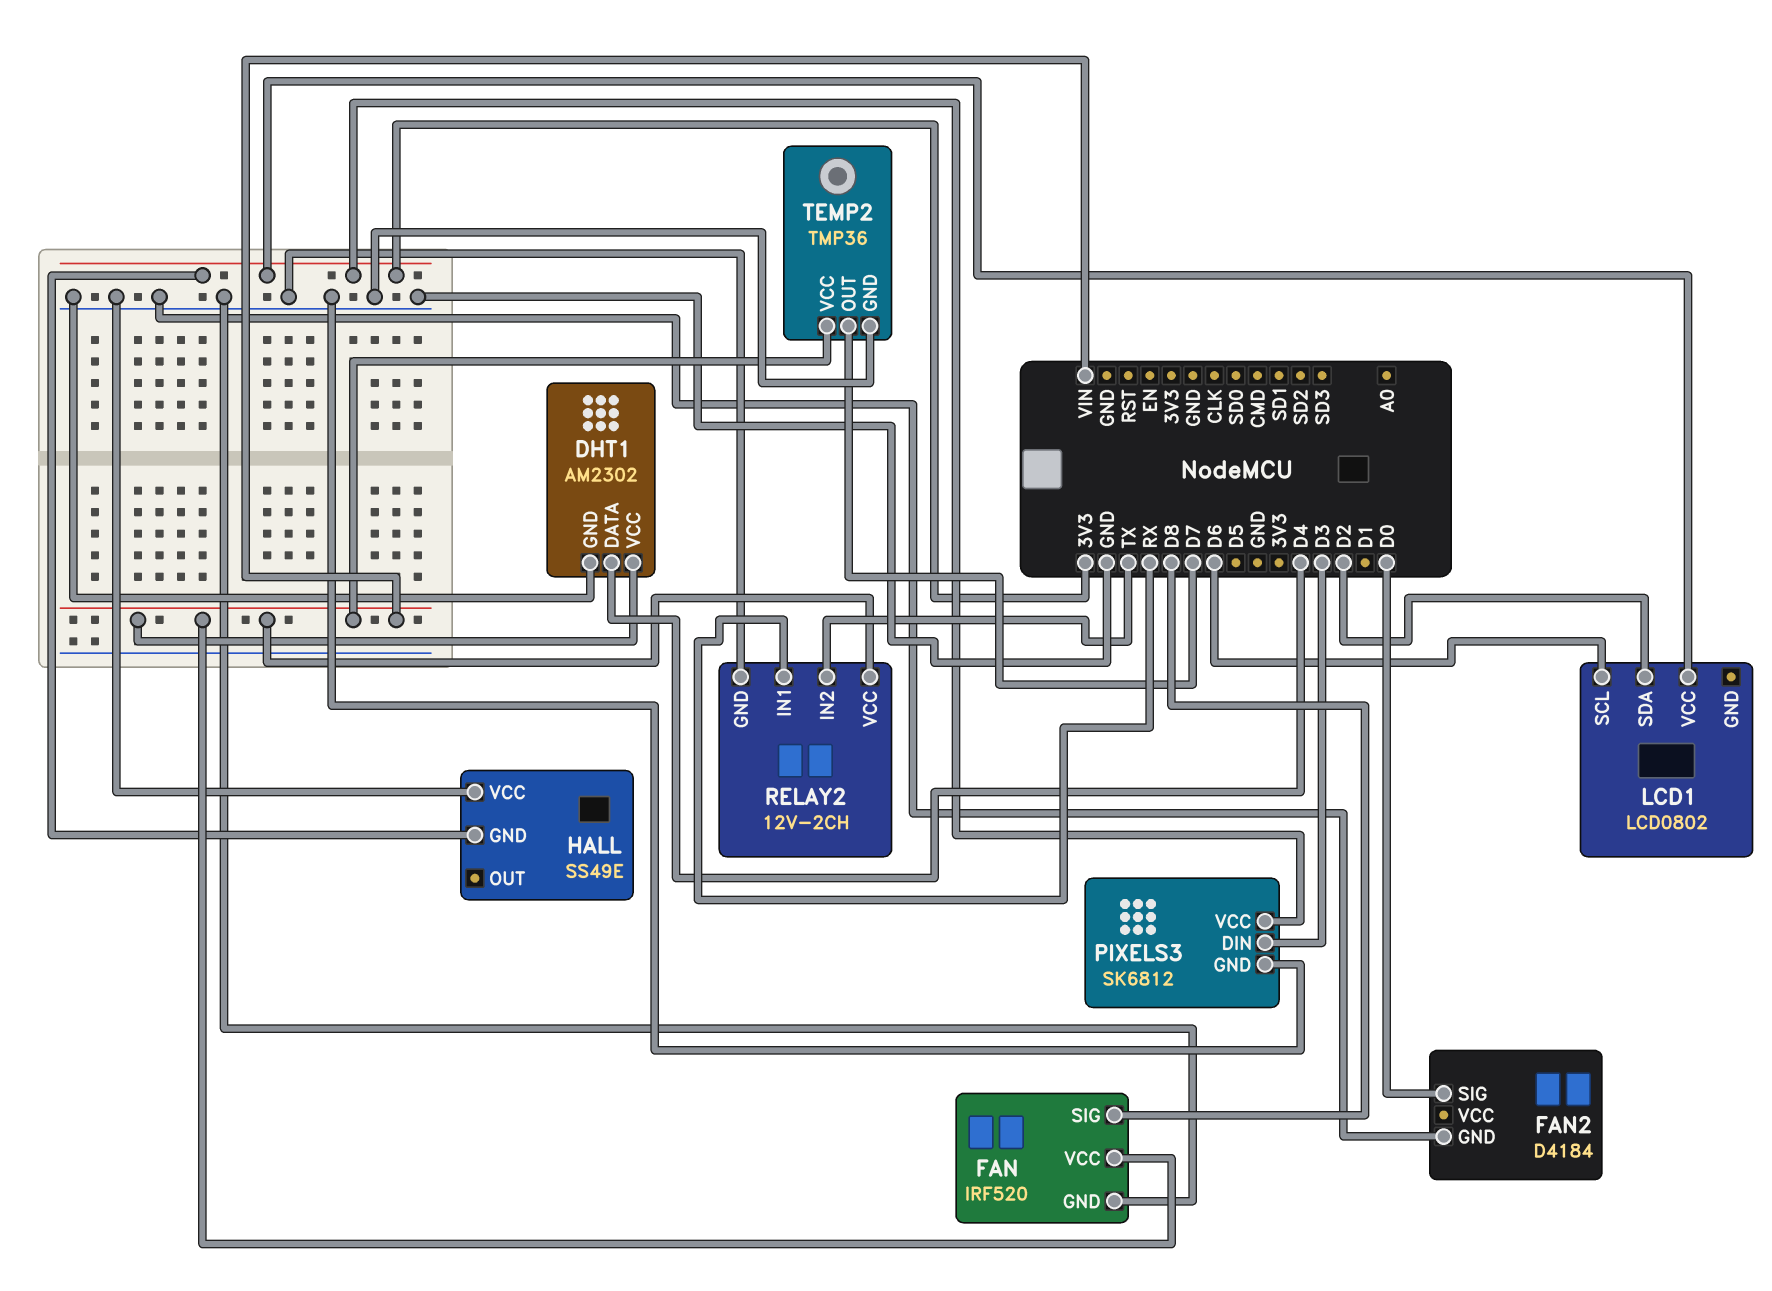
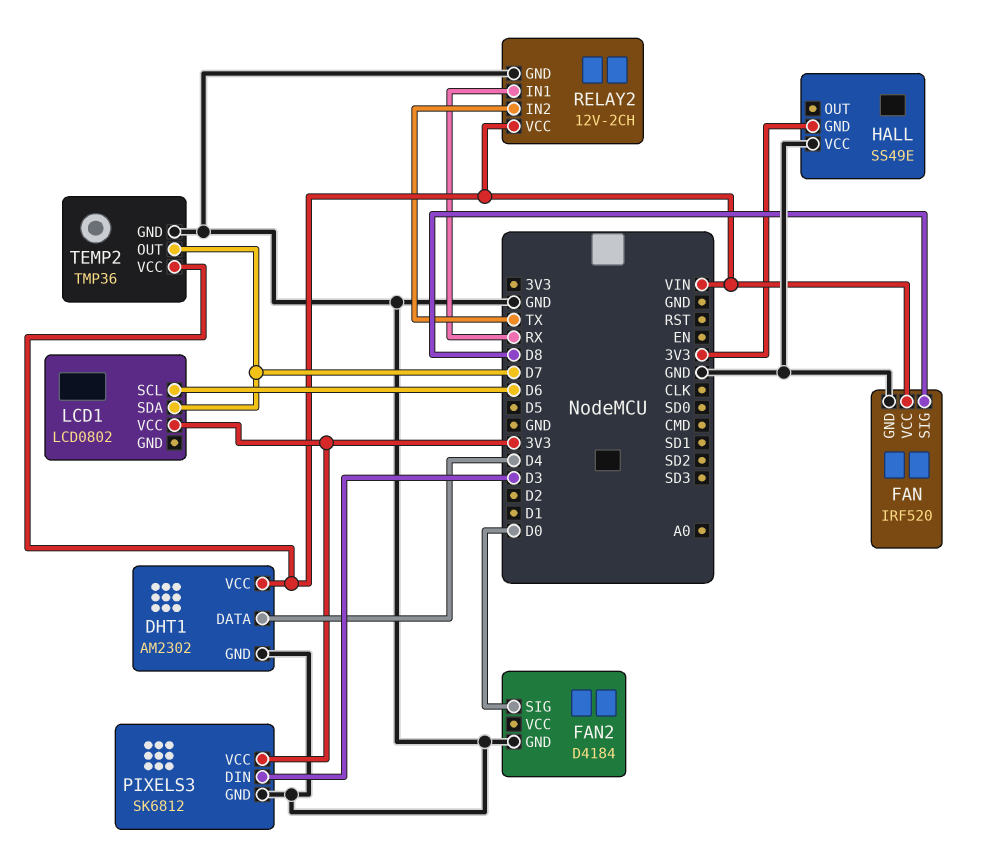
LCD1 pin SDA: D2 -> D7

